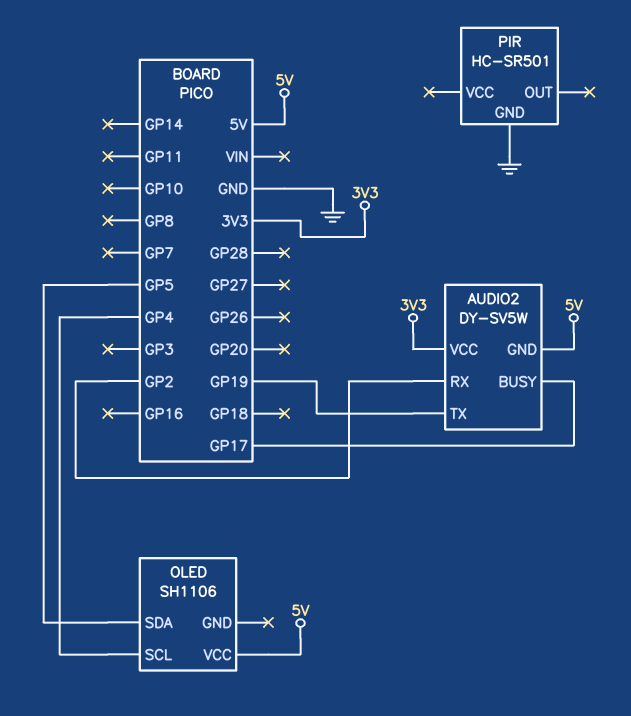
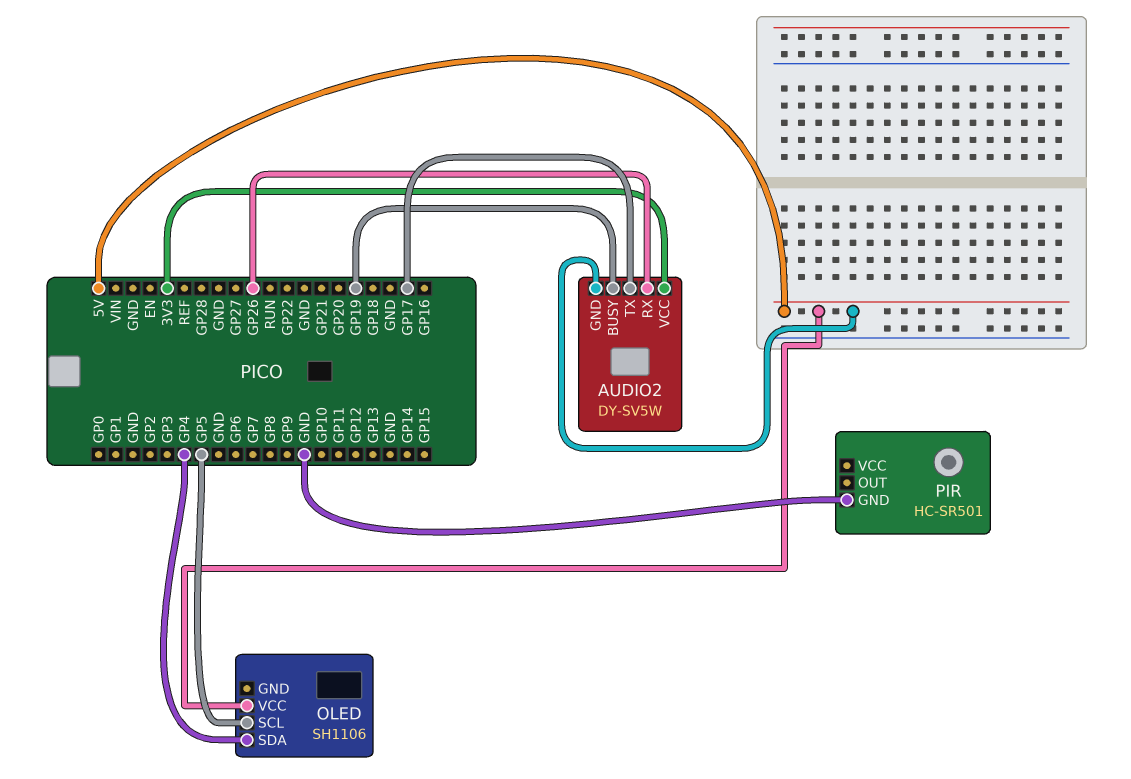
AUDIO2 pin BUSY: GP17 -> GP19
AUDIO2 pin RX: GP2 -> GP26
AUDIO2 pin TX: GP19 -> GP17
OLED pin SCL: GP4 -> GP5
OLED pin SDA: GP5 -> GP4

